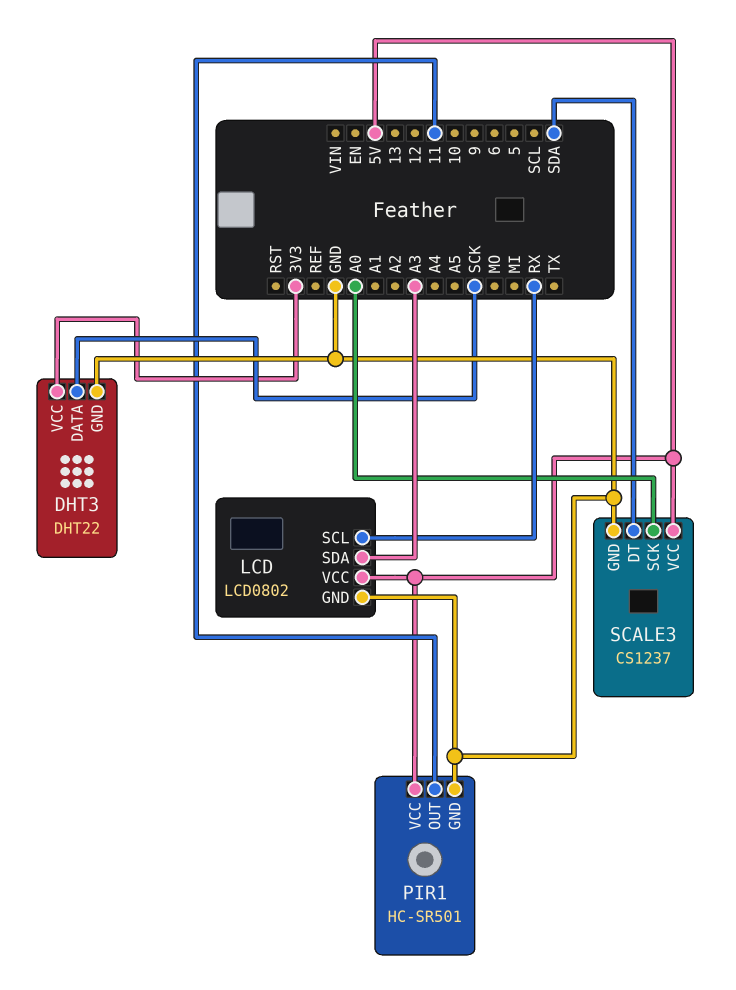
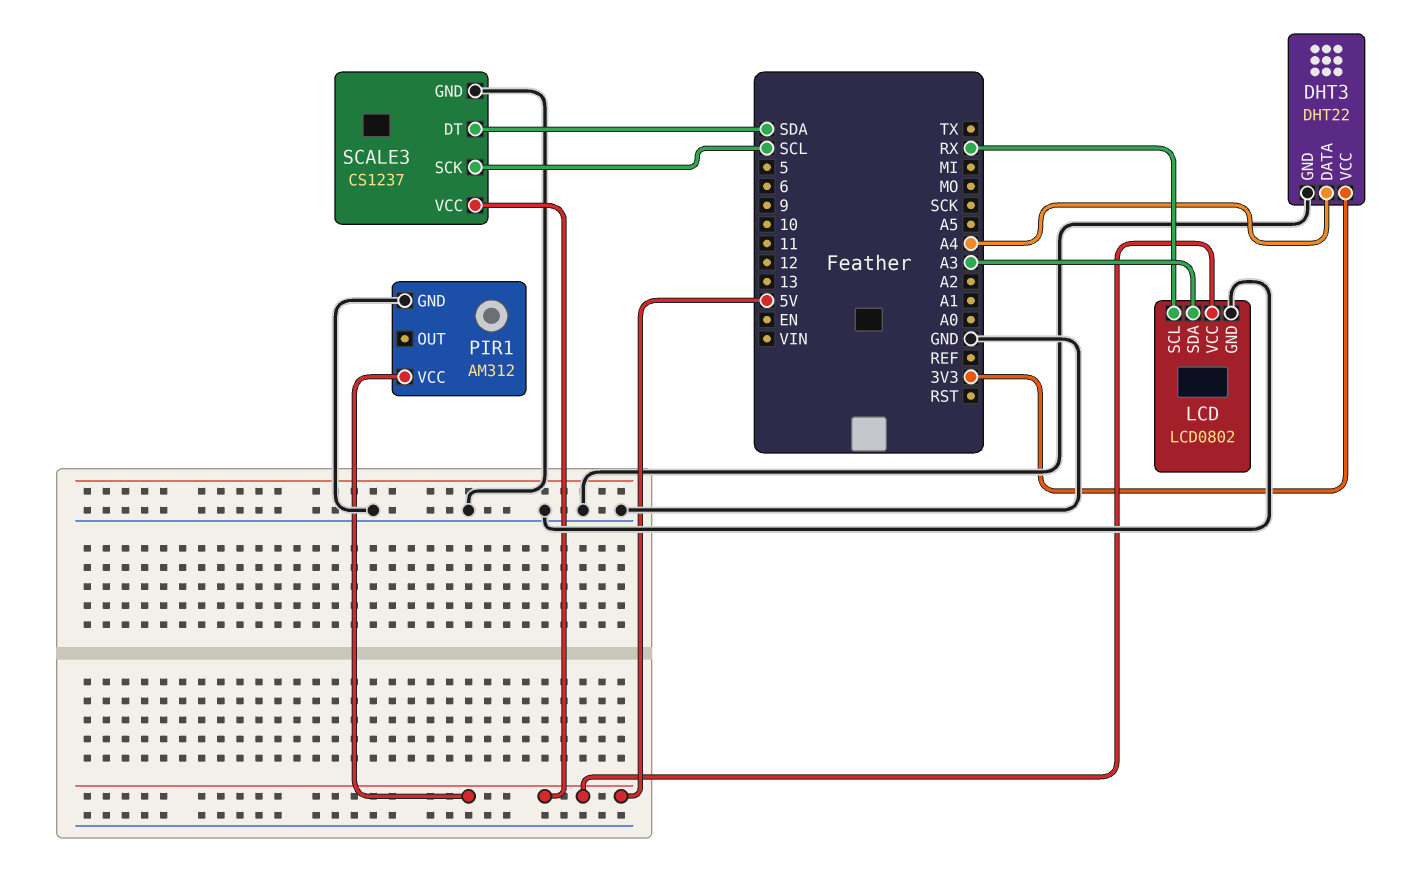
DHT3 pin DATA: SCK -> A4
PIR1: HC-SR501 -> AM312
PIR1 pin OUT: 11 -> none
SCALE3 pin SCK: A0 -> SCL

